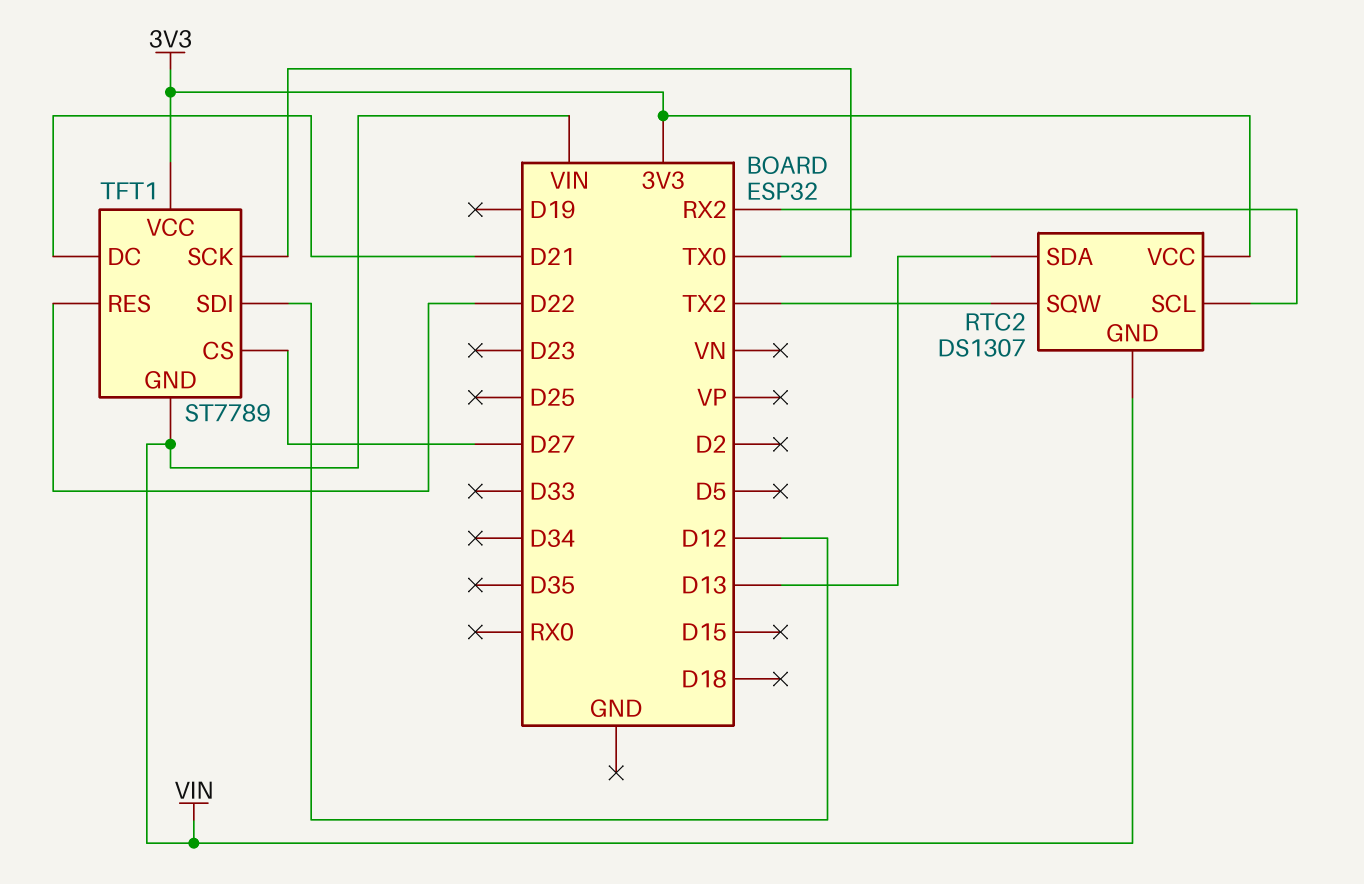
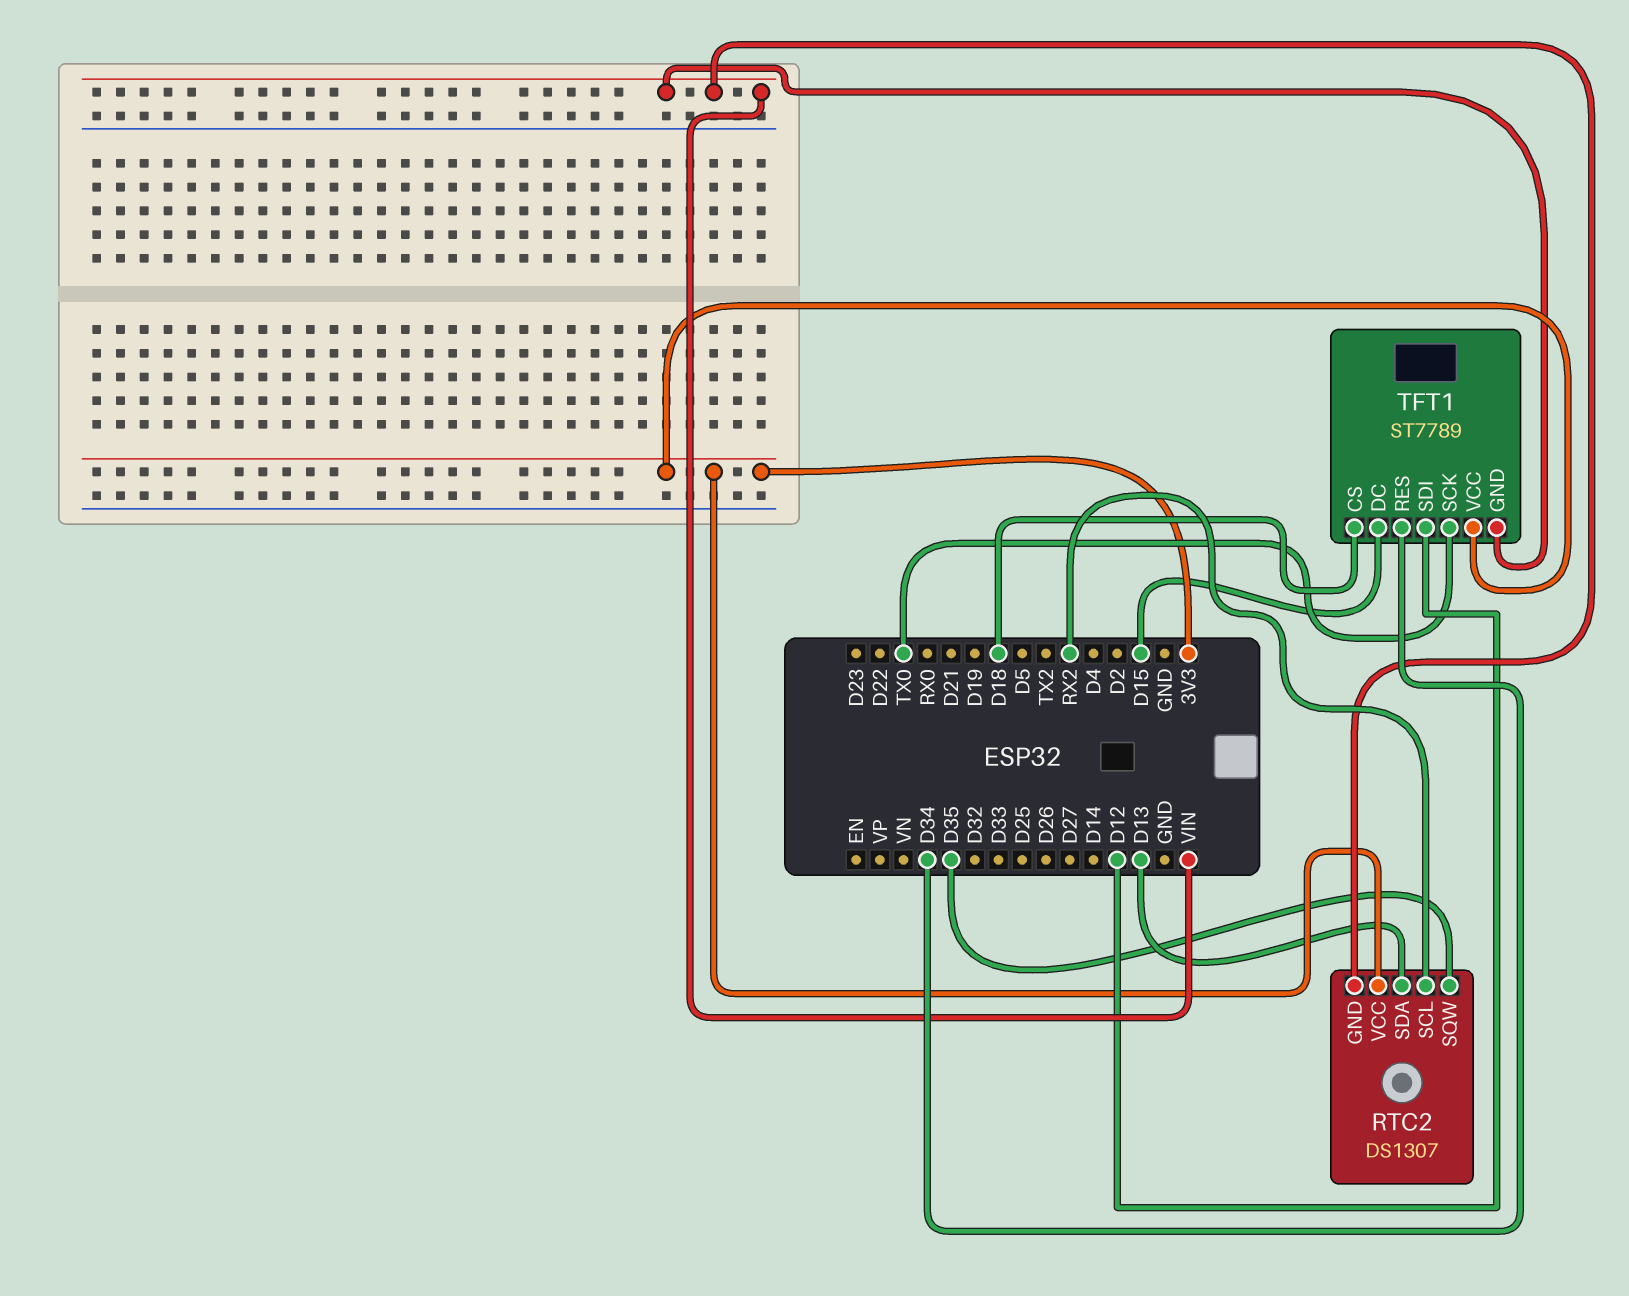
RTC2 pin SQW: TX2 -> D35
TFT1 pin CS: D27 -> D18
TFT1 pin DC: D21 -> D15
TFT1 pin RES: D22 -> D34

